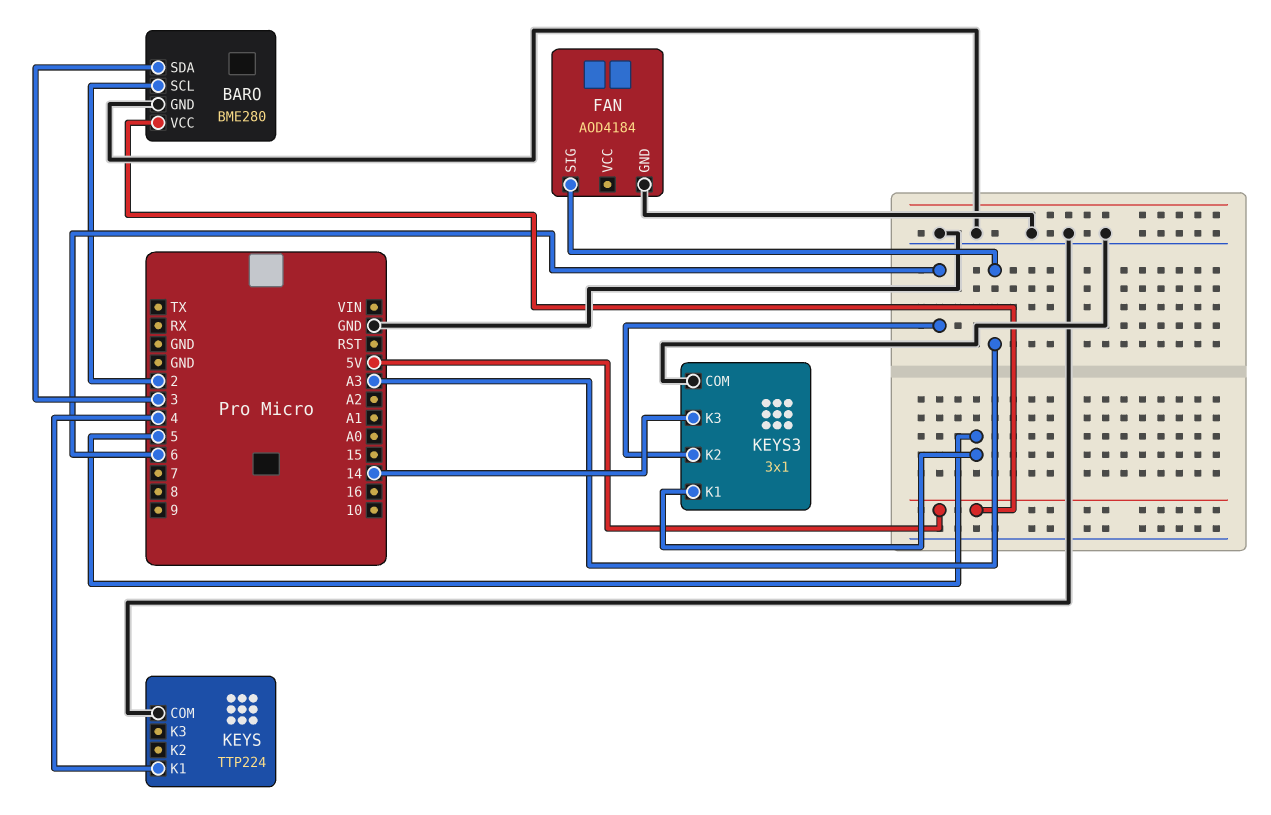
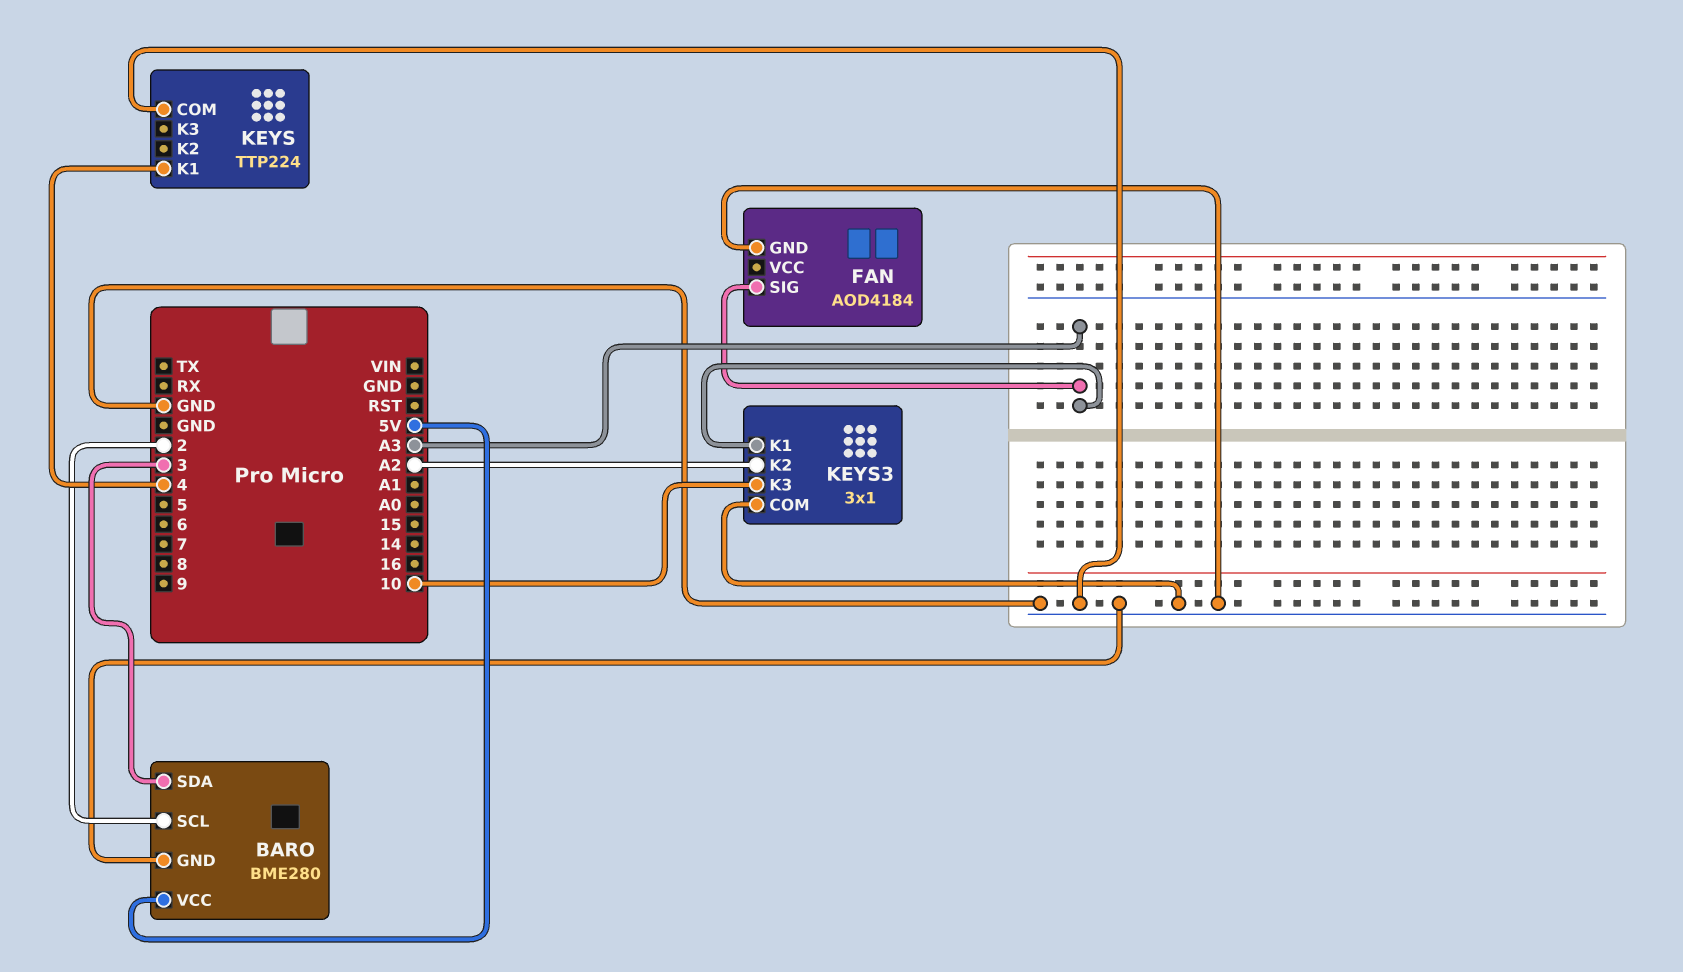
KEYS3 pin K1: 5 -> A3
KEYS3 pin K2: 6 -> A2
KEYS3 pin K3: 14 -> 10

